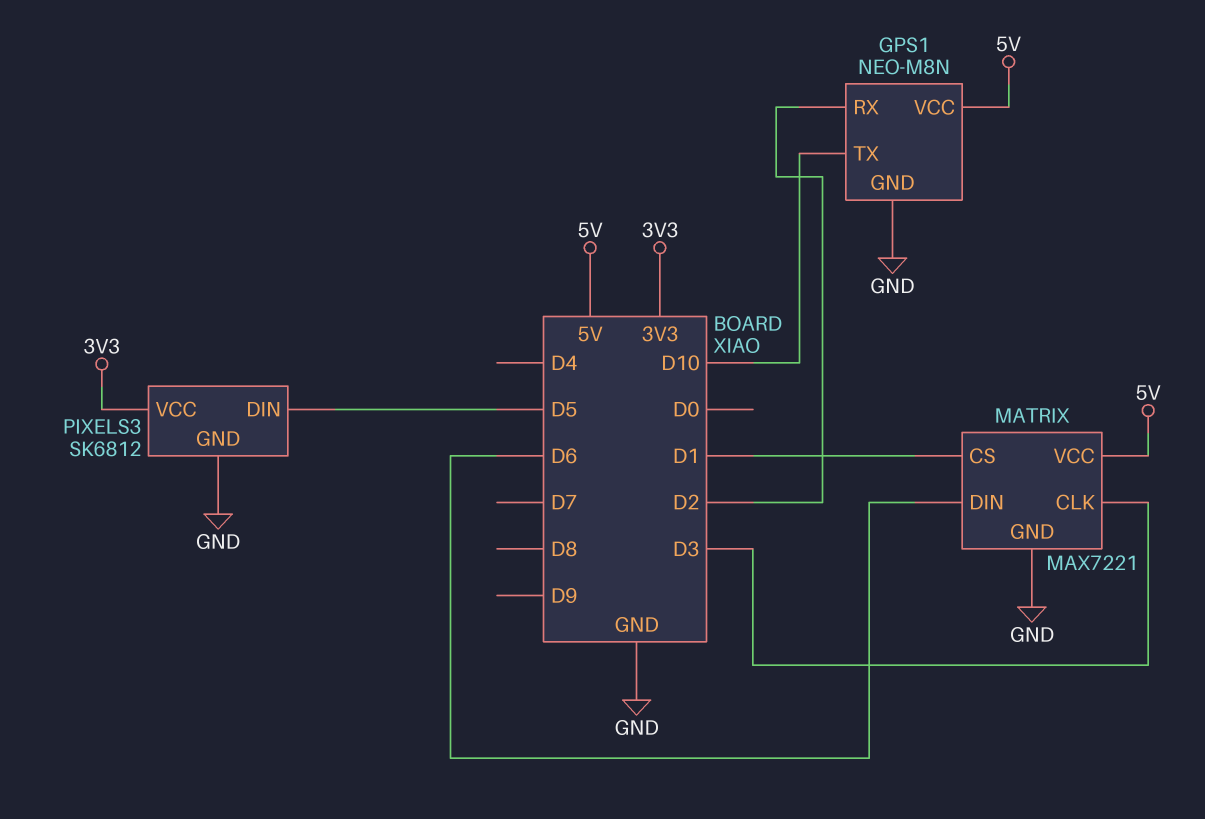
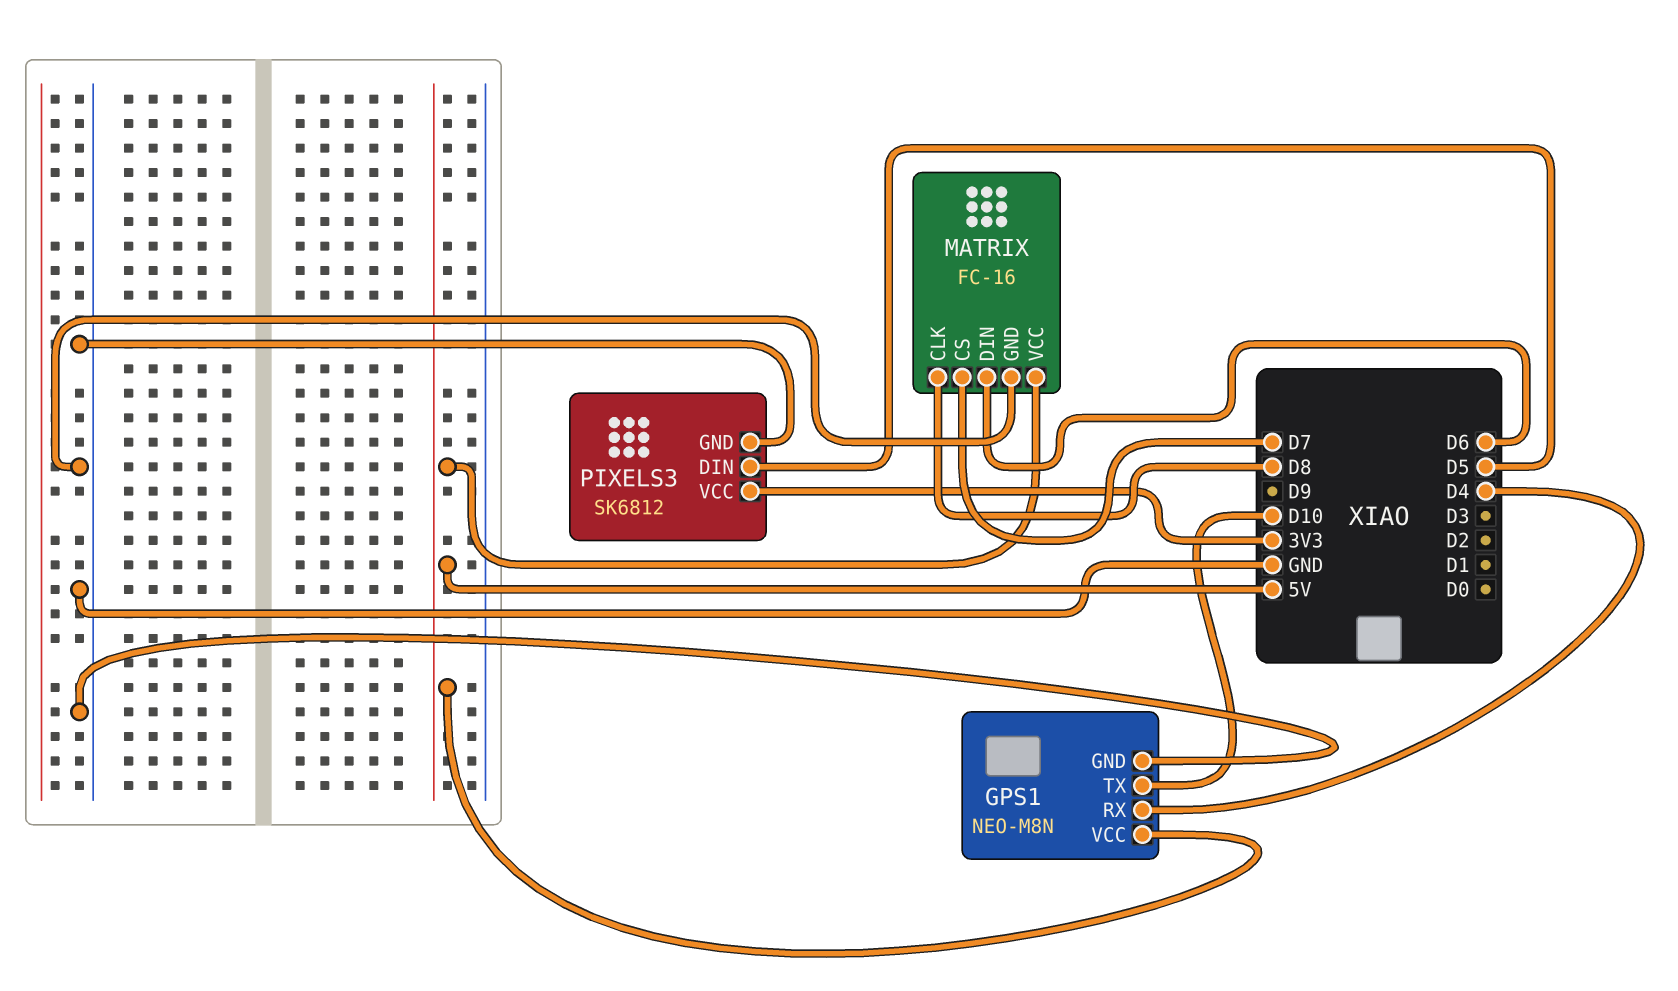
GPS1 pin RX: D2 -> D4
MATRIX: MAX7221 -> FC-16
MATRIX pin CLK: D3 -> D8
MATRIX pin CS: D1 -> D7

